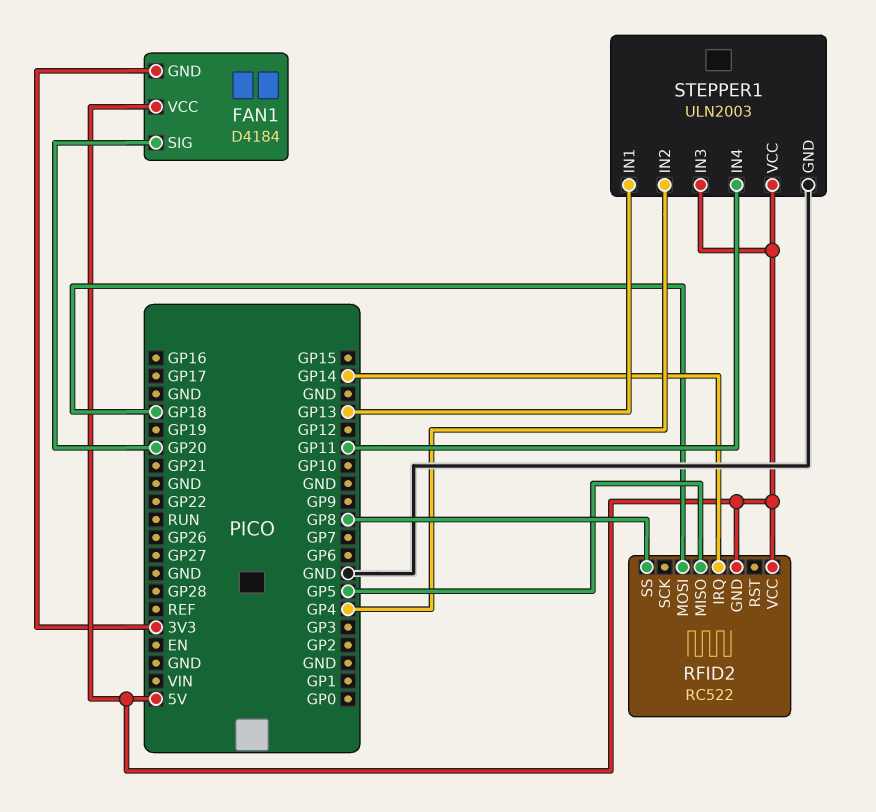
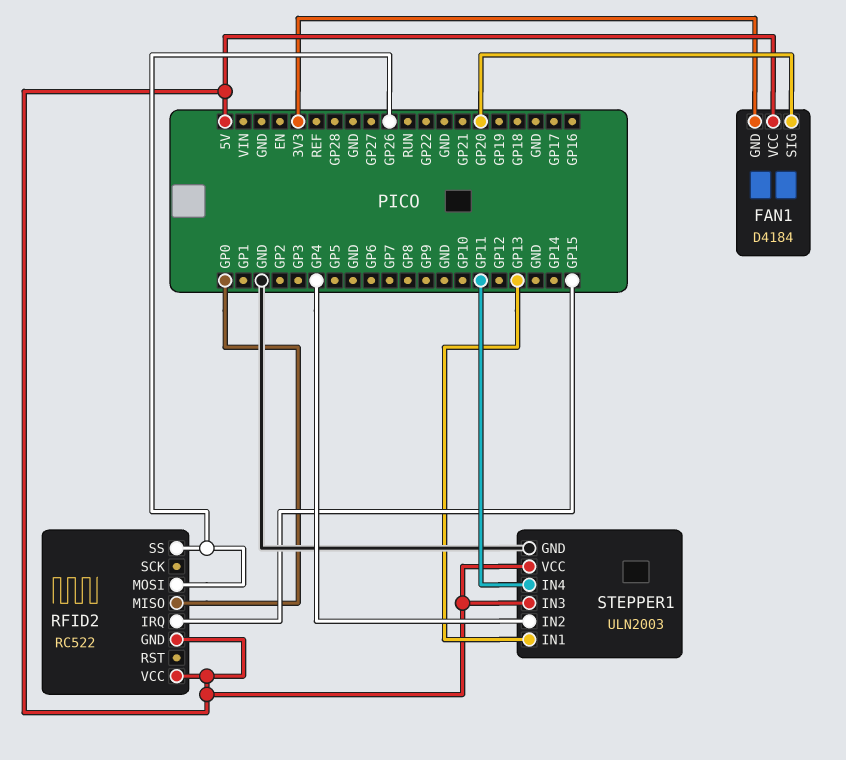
RFID2 pin IRQ: GP14 -> GP15
RFID2 pin MISO: GP5 -> GP0
RFID2 pin MOSI: GP18 -> GP26
RFID2 pin SS: GP8 -> GP26

